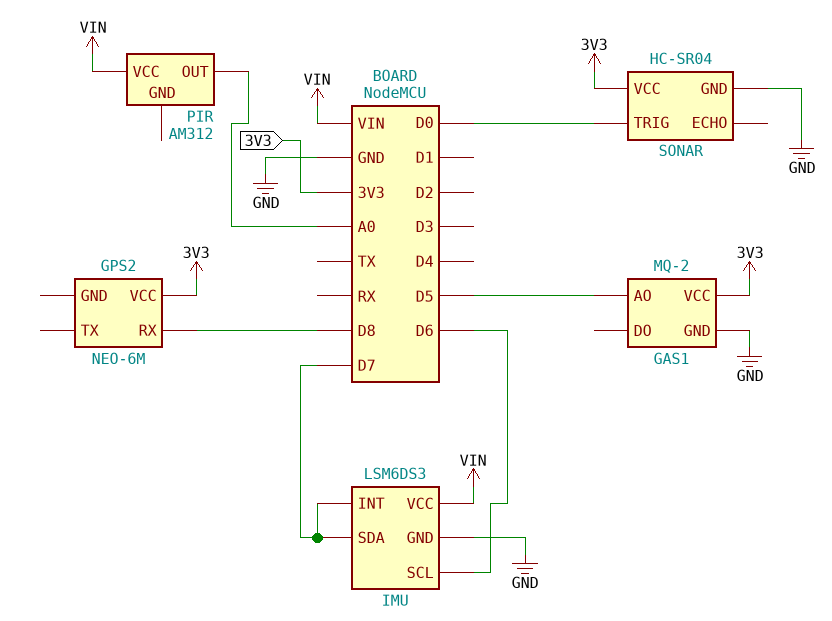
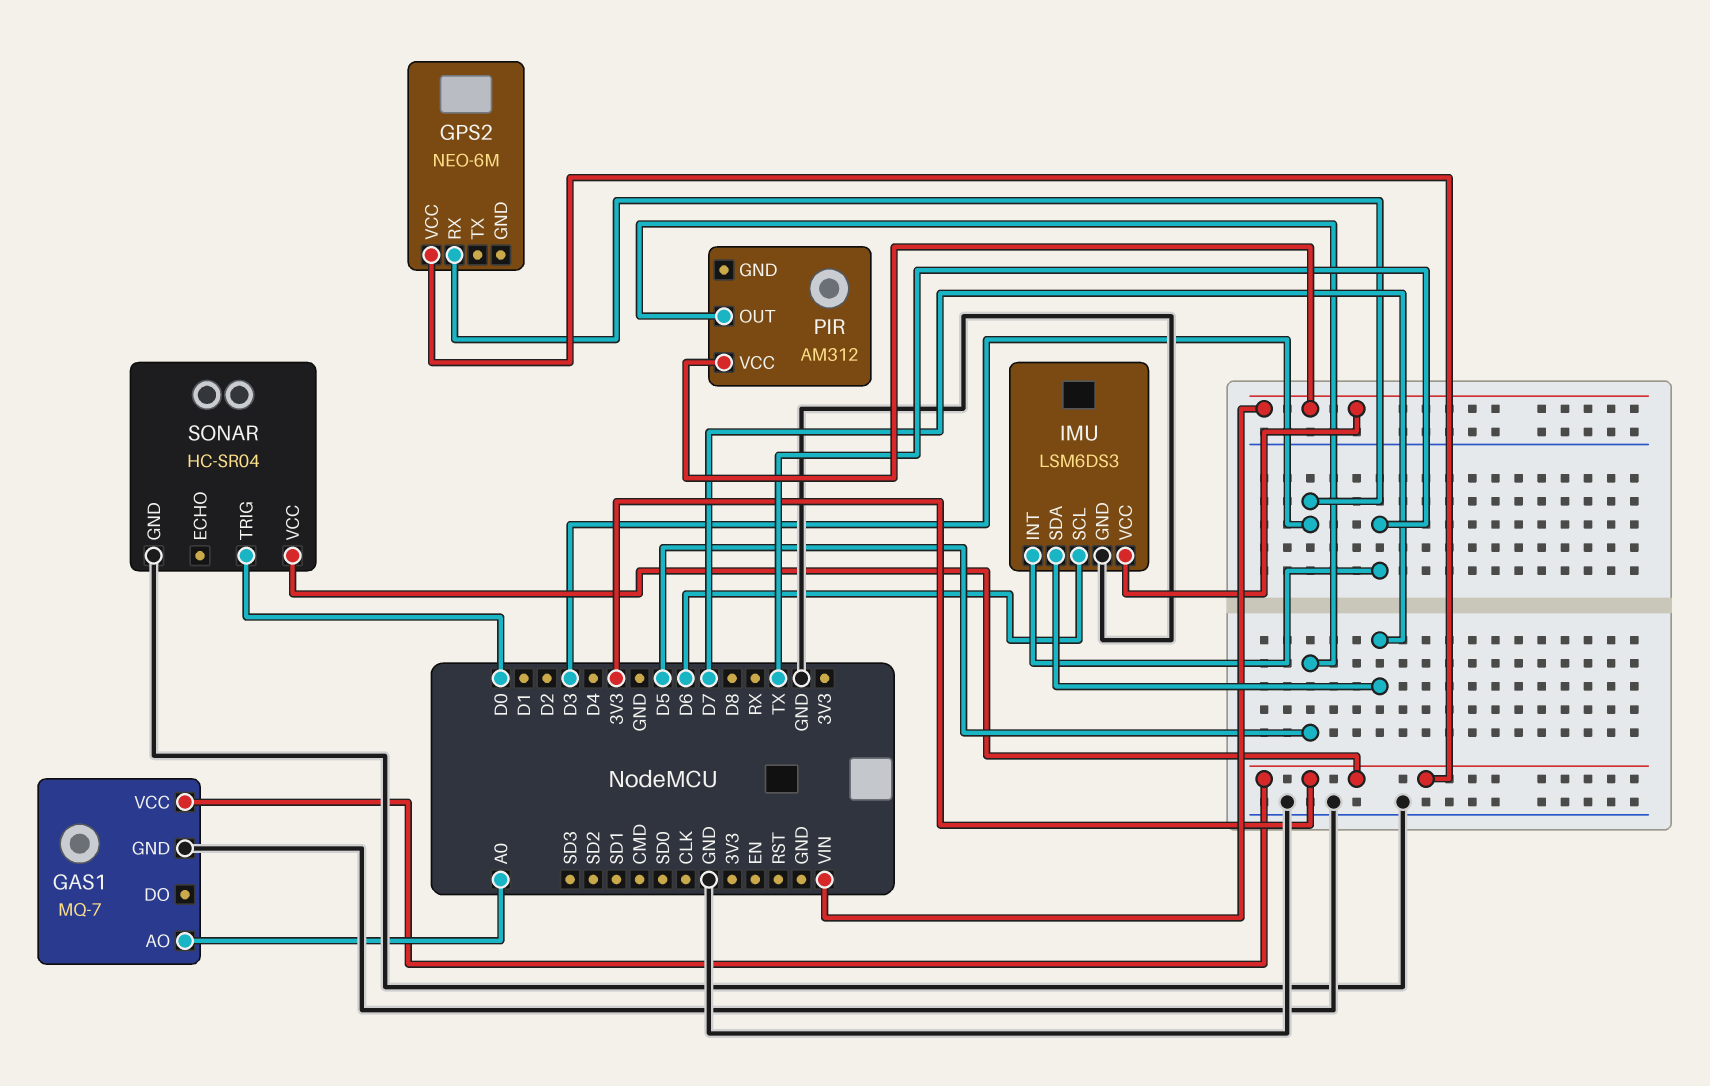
GAS1: MQ-2 -> MQ-7
GAS1 pin AO: D5 -> A0
GPS2 pin RX: D8 -> D3
IMU pin INT: D7 -> TX
PIR pin OUT: A0 -> D5

